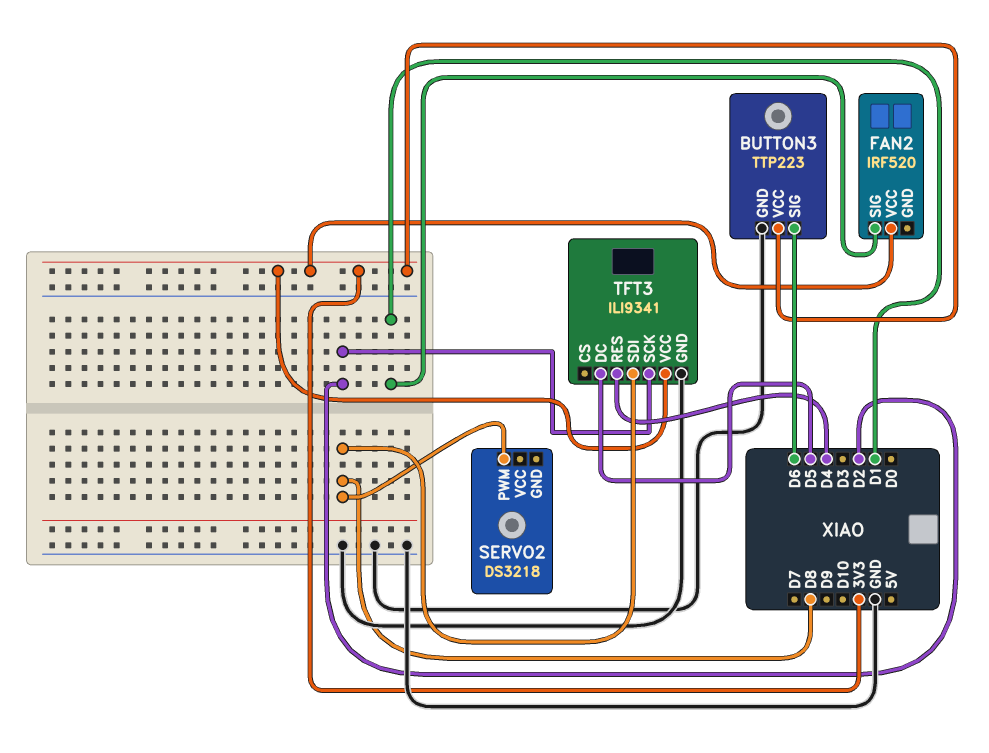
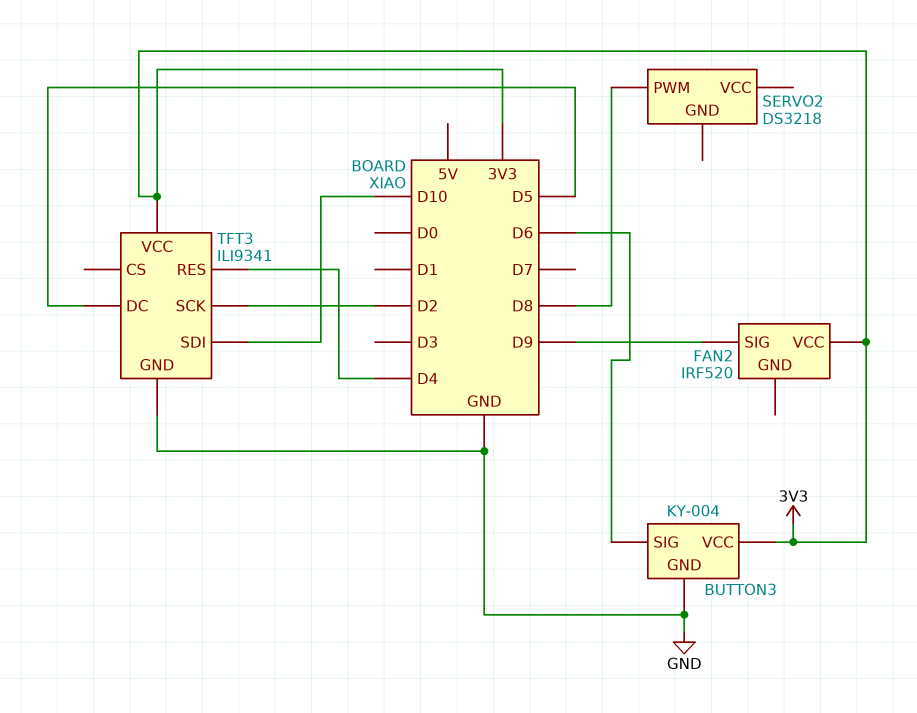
BUTTON3: TTP223 -> KY-004
FAN2 pin SIG: D1 -> D9
TFT3 pin SDI: D8 -> D10

